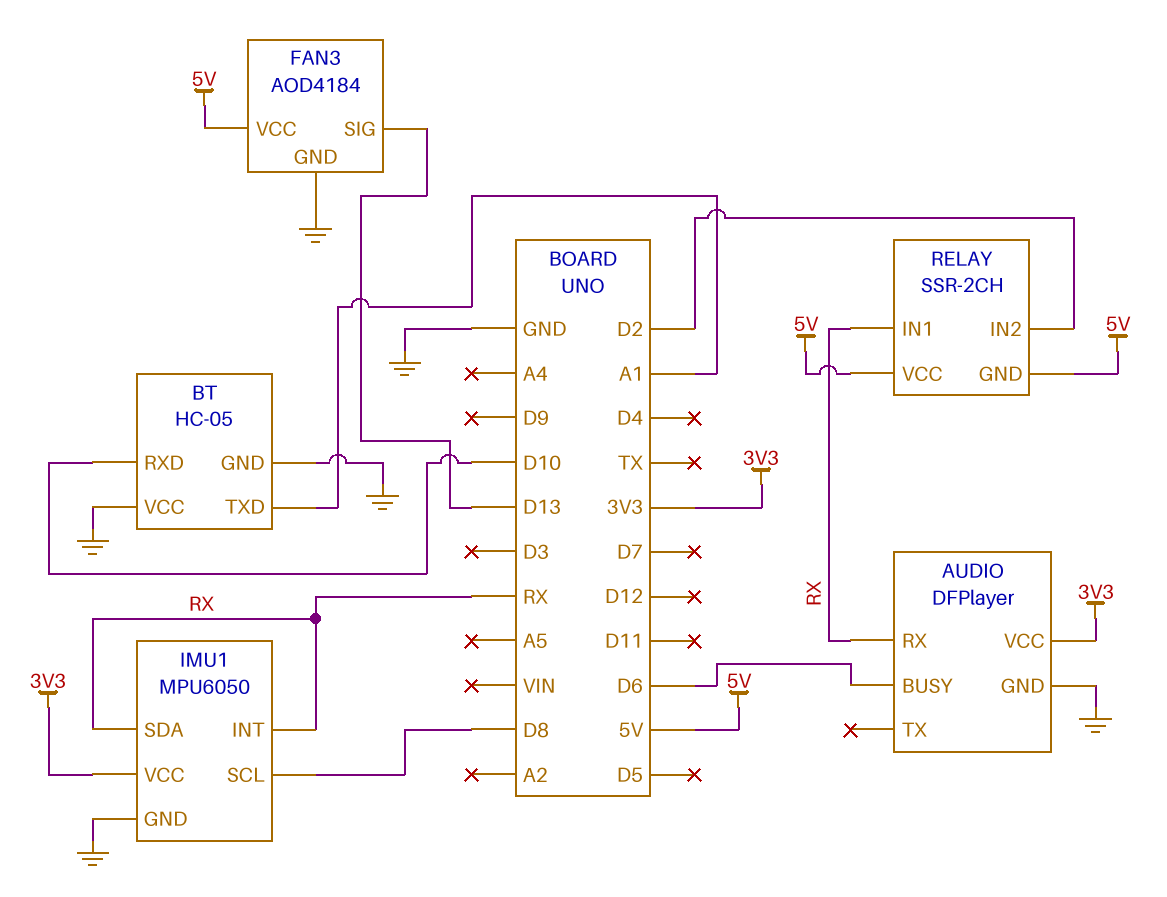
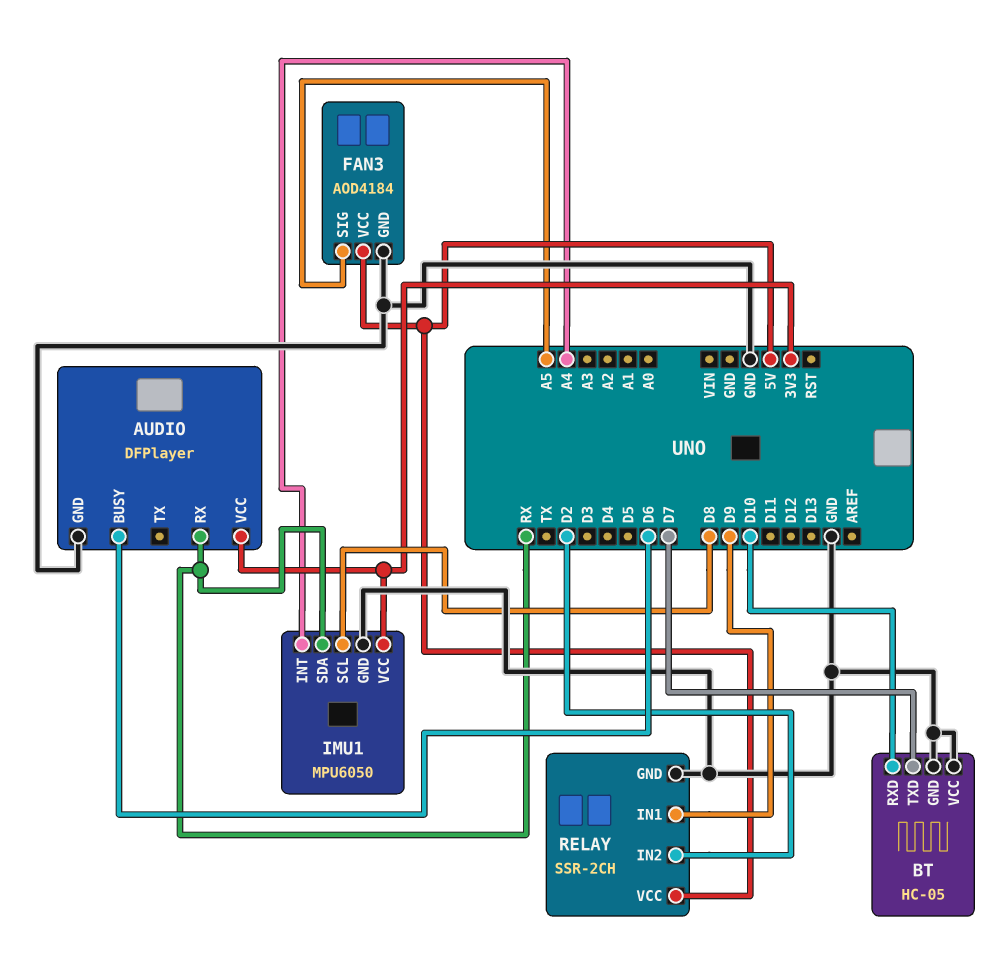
BT pin TXD: A1 -> D7
FAN3 pin SIG: D13 -> A5
IMU1 pin INT: RX -> A4
RELAY pin GND: 5V -> GND
RELAY pin IN1: RX -> D9

